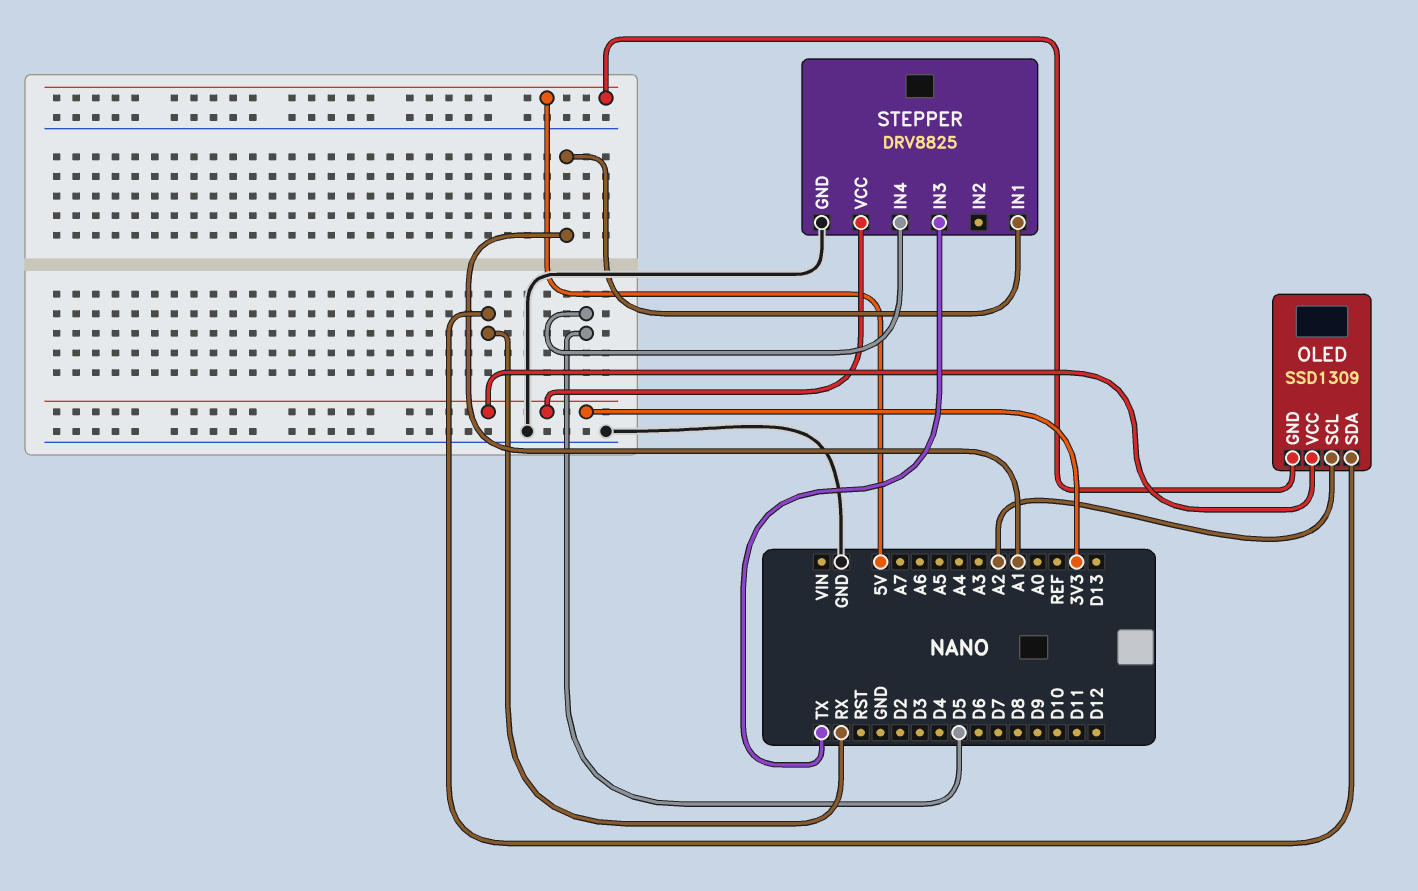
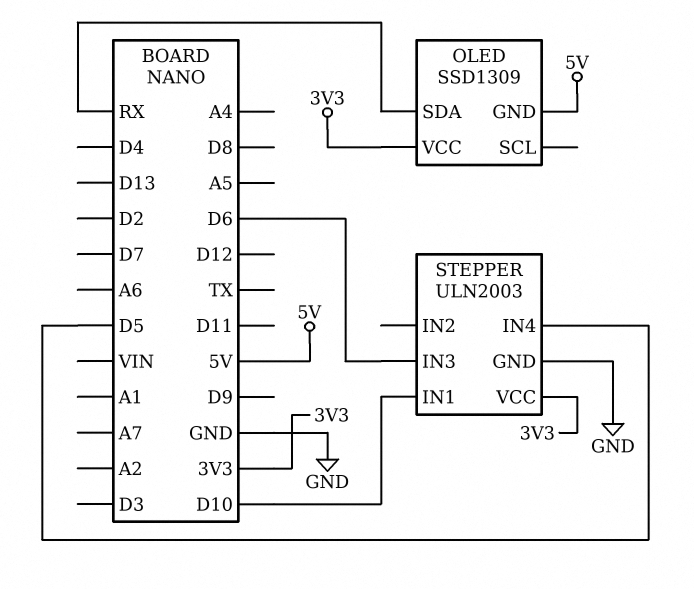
OLED pin SCL: A2 -> none
STEPPER: DRV8825 -> ULN2003
STEPPER pin IN1: A1 -> D10
STEPPER pin IN3: TX -> D6

